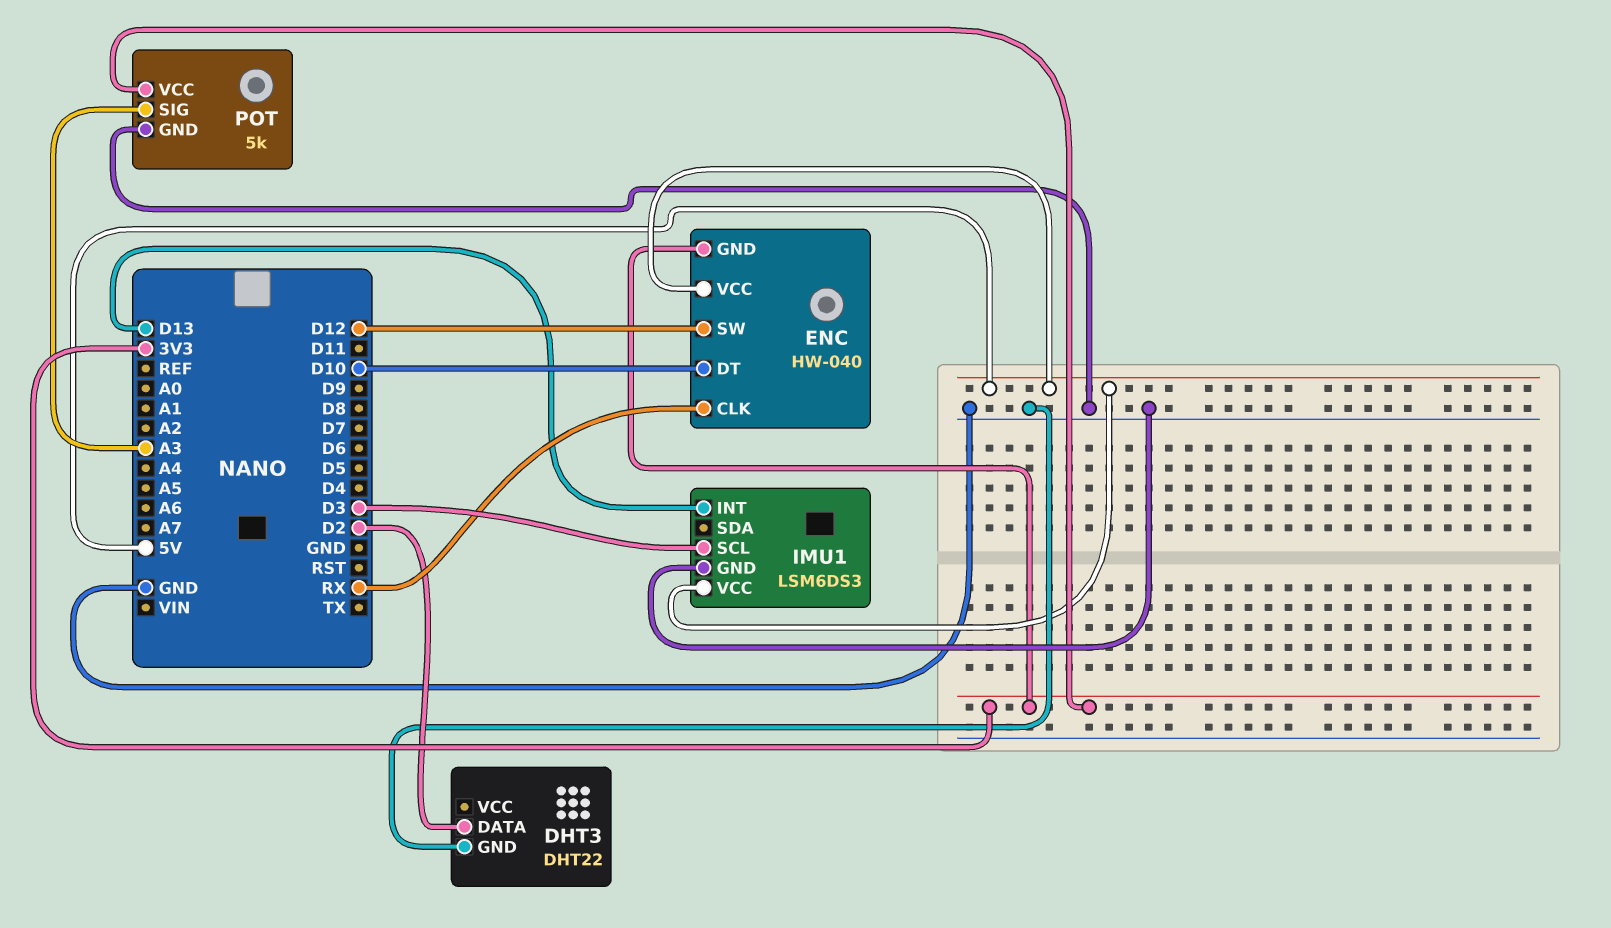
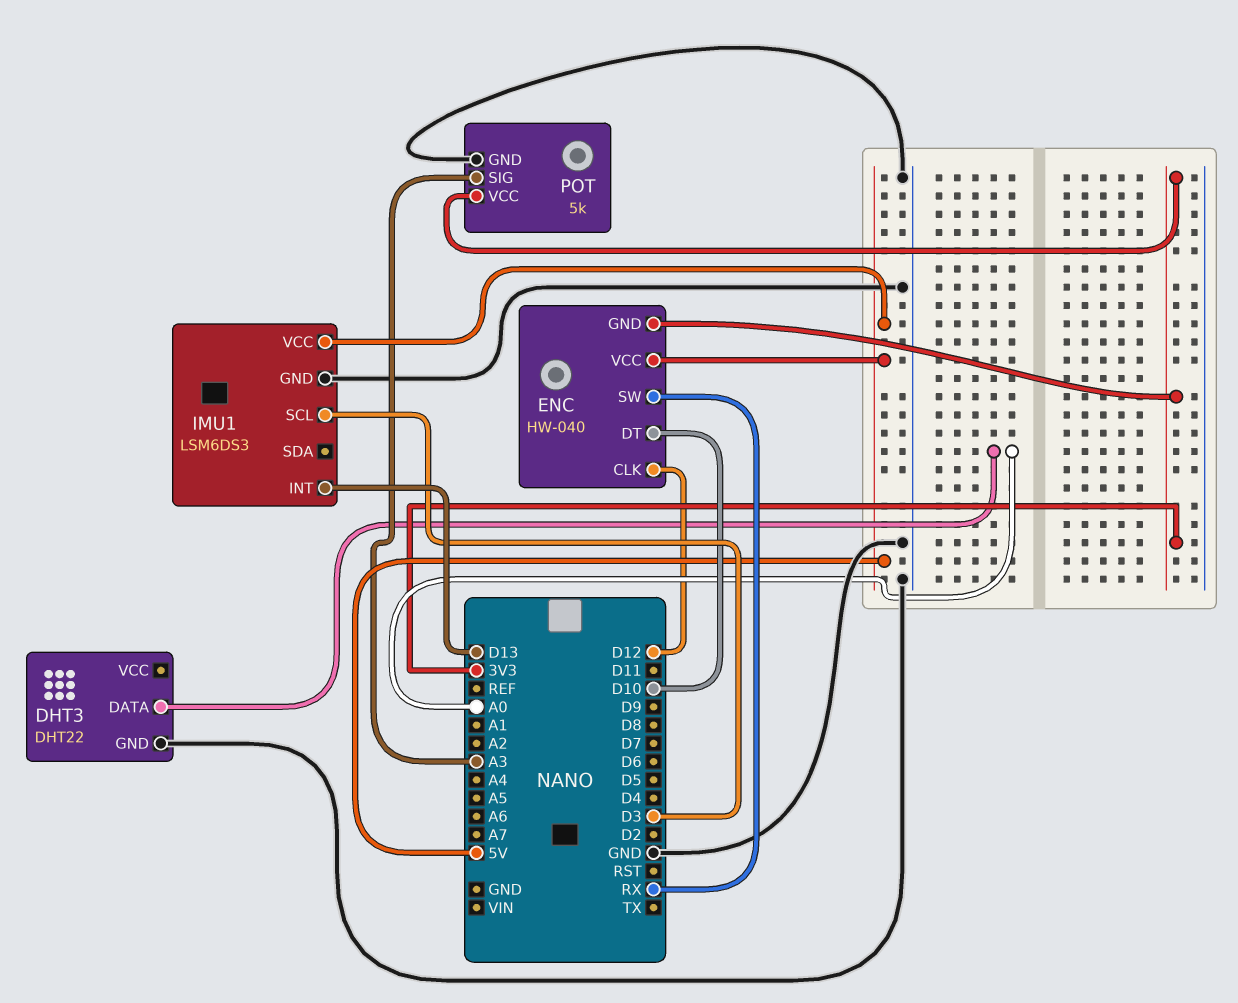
DHT3 pin DATA: D2 -> A0
ENC pin CLK: RX -> D12
ENC pin SW: D12 -> RX

